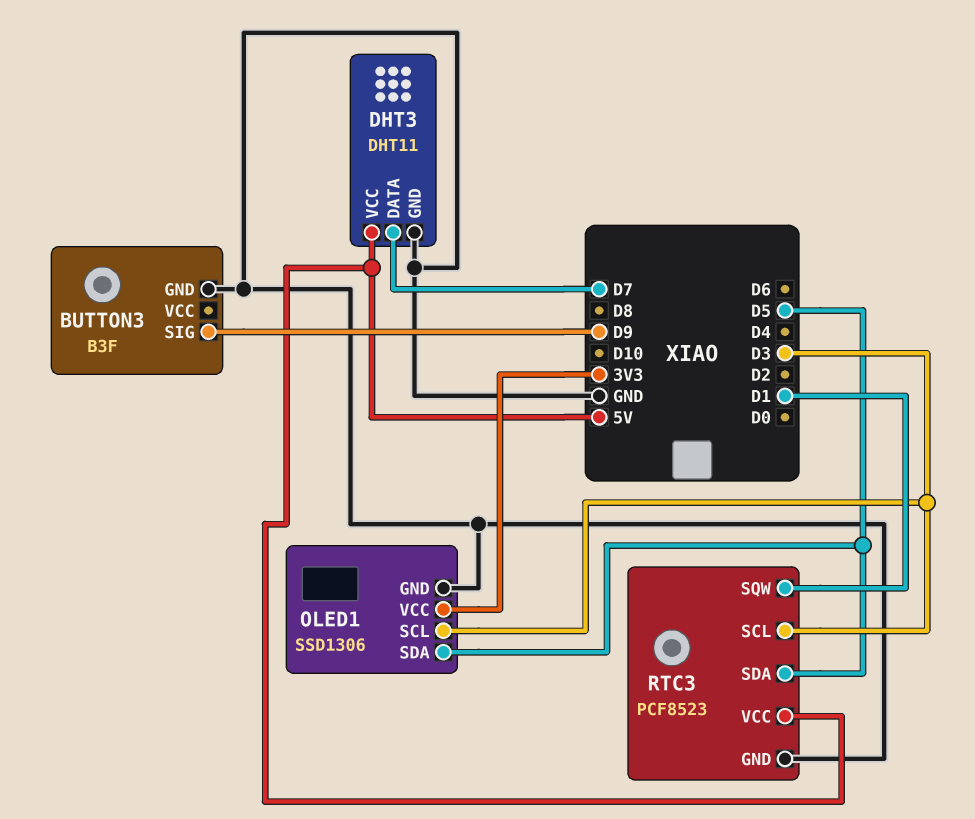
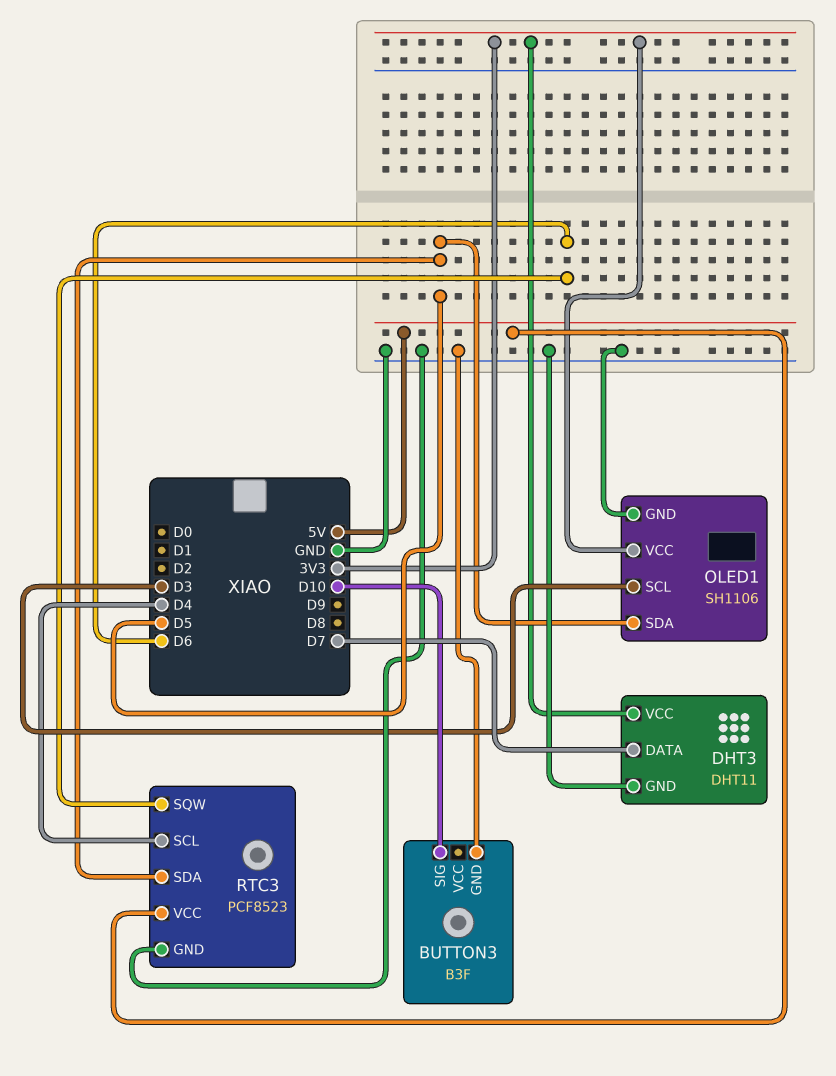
BUTTON3 pin SIG: D9 -> D10
DHT3 pin VCC: 5V -> 3V3
OLED1: SSD1306 -> SH1106
RTC3 pin SCL: D3 -> D4
RTC3 pin SQW: D1 -> D6

